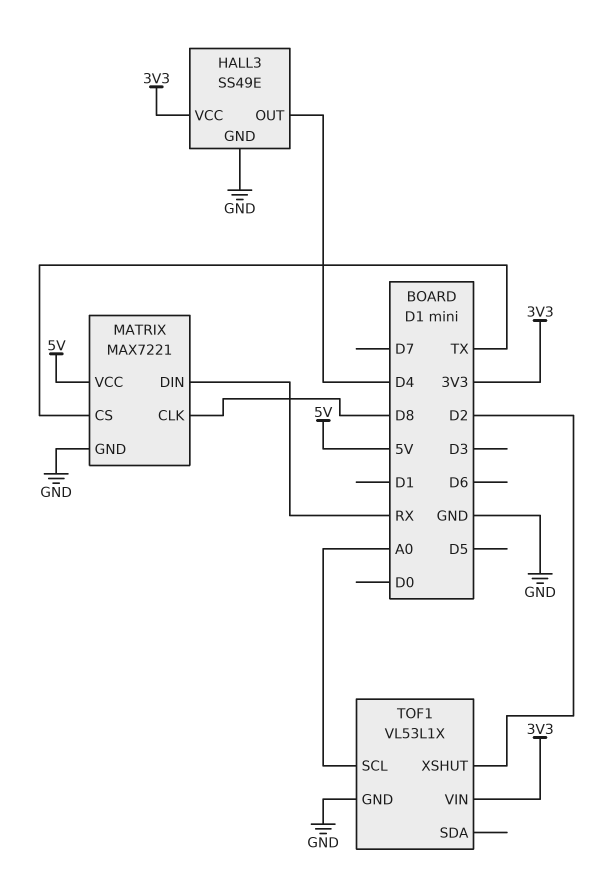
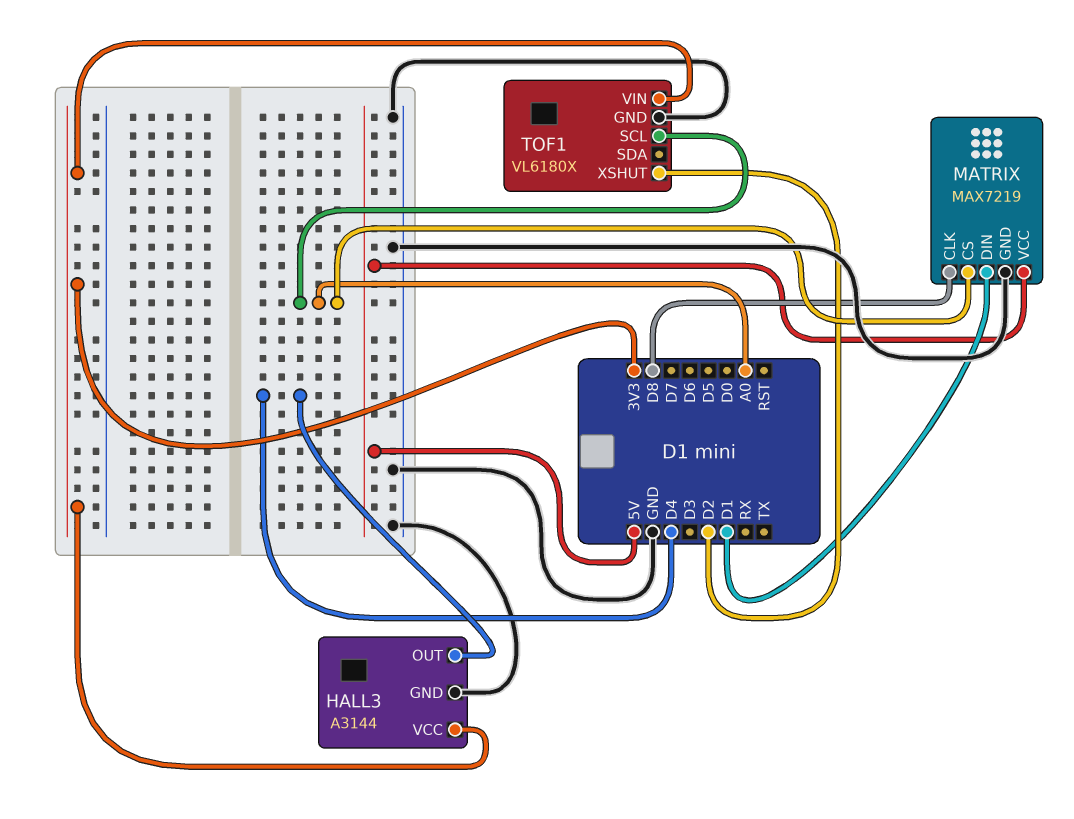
HALL3: SS49E -> A3144
MATRIX: MAX7221 -> MAX7219
MATRIX pin CS: TX -> A0
MATRIX pin DIN: RX -> D1
TOF1: VL53L1X -> VL6180X

